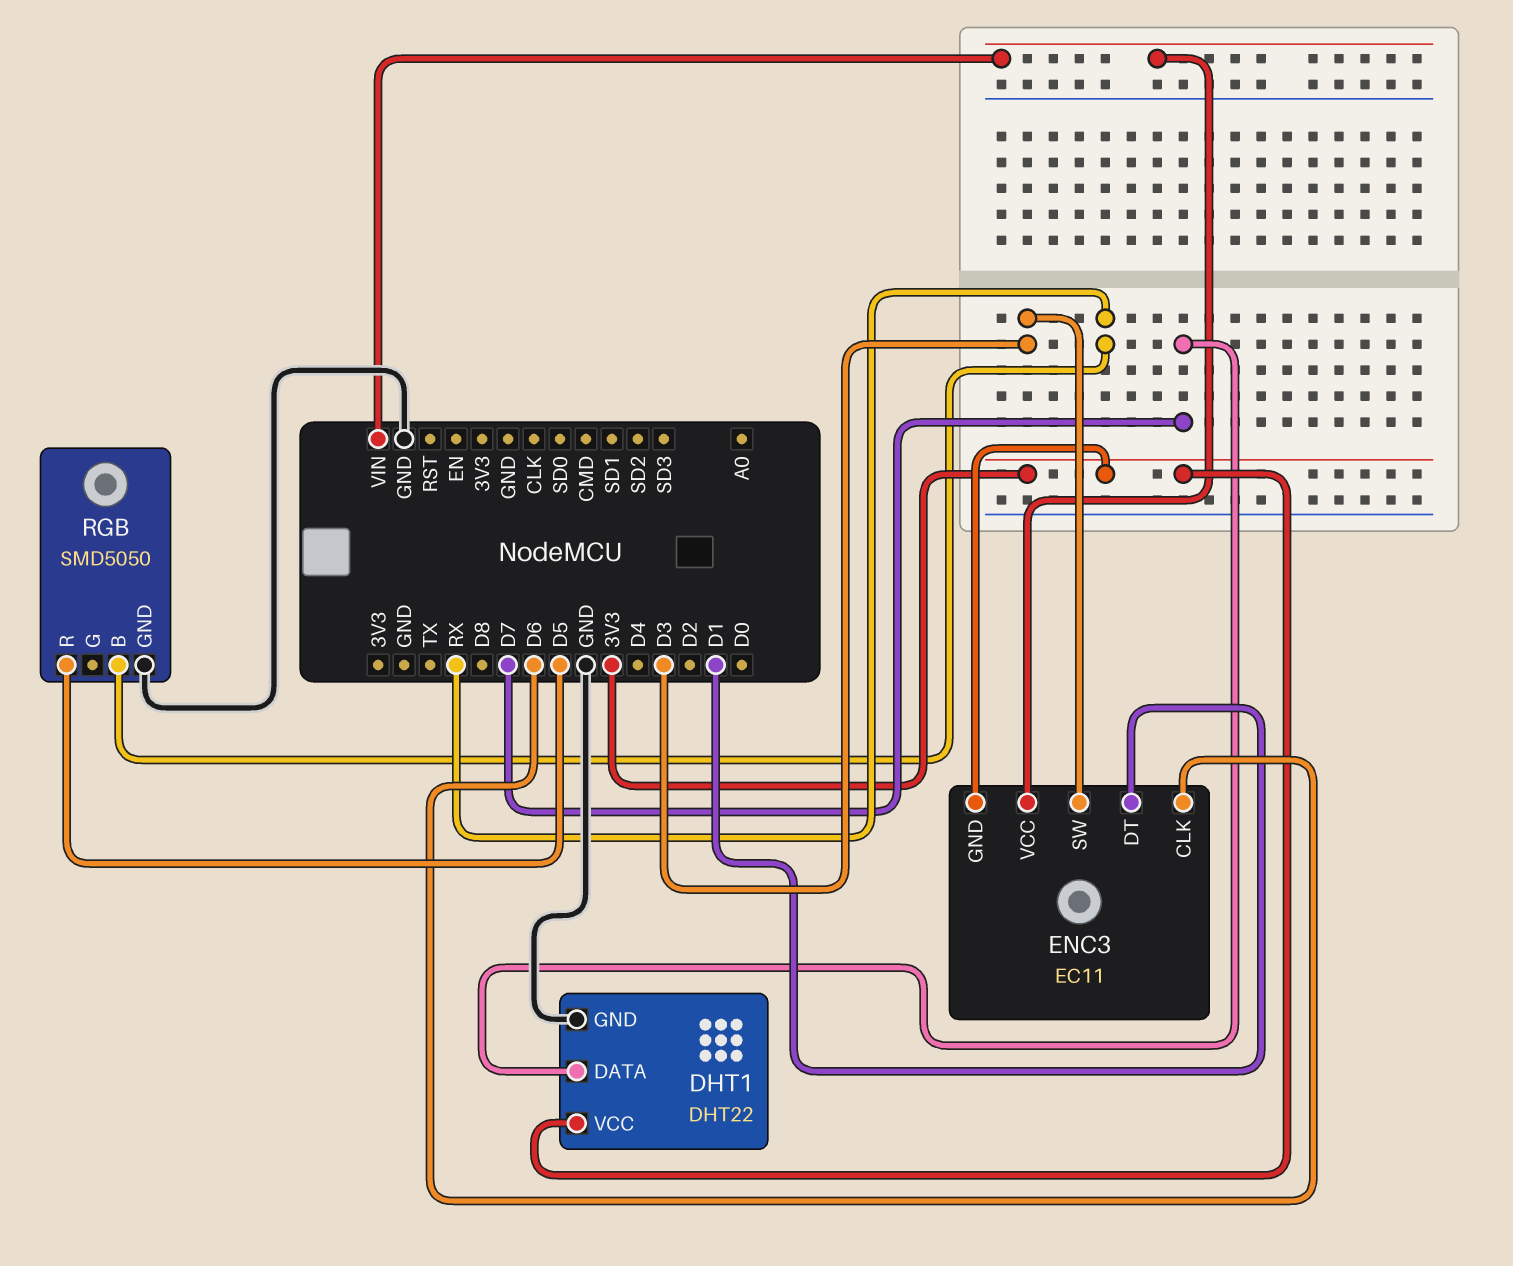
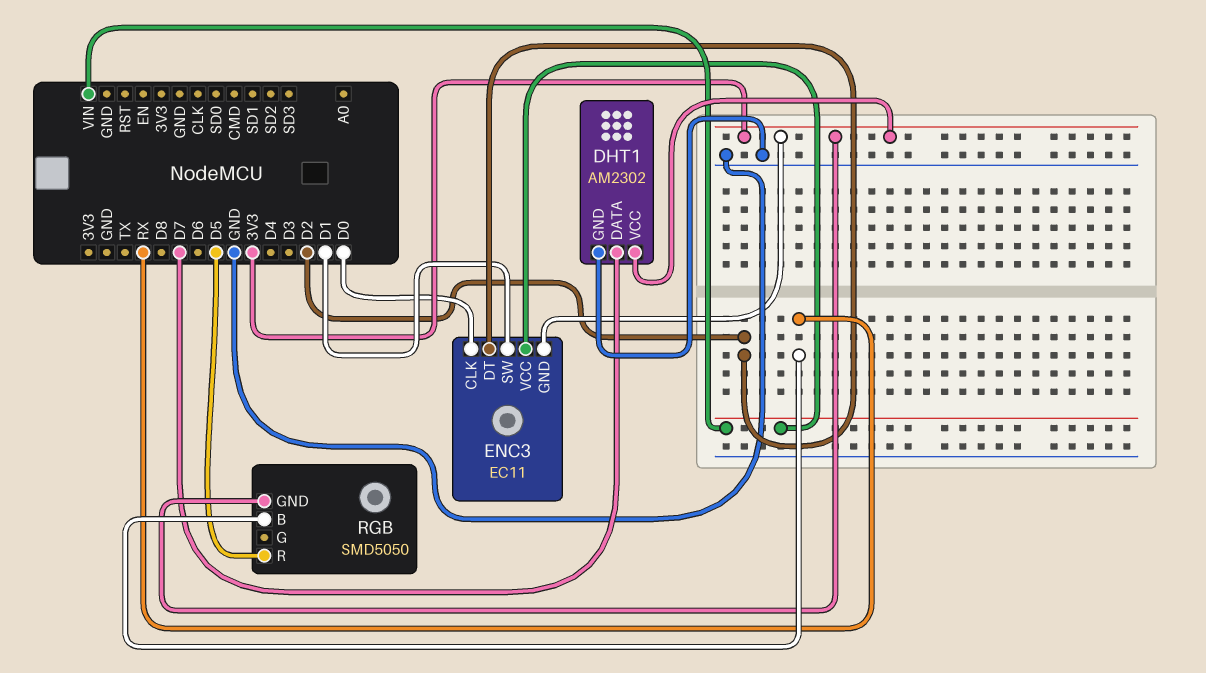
DHT1: DHT22 -> AM2302
ENC3 pin CLK: D6 -> D0
ENC3 pin DT: D1 -> D2
ENC3 pin SW: D3 -> D1
RGB pin GND: GND -> 3V3

